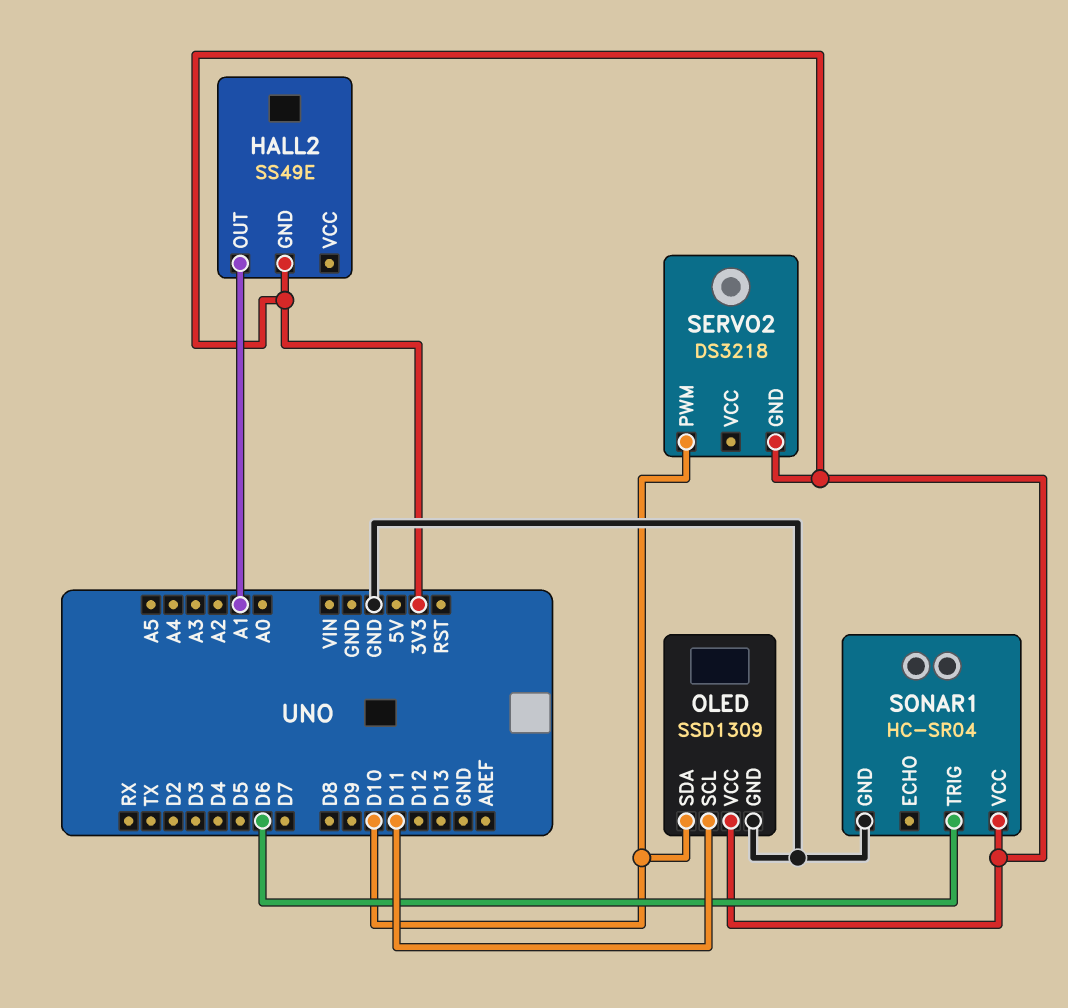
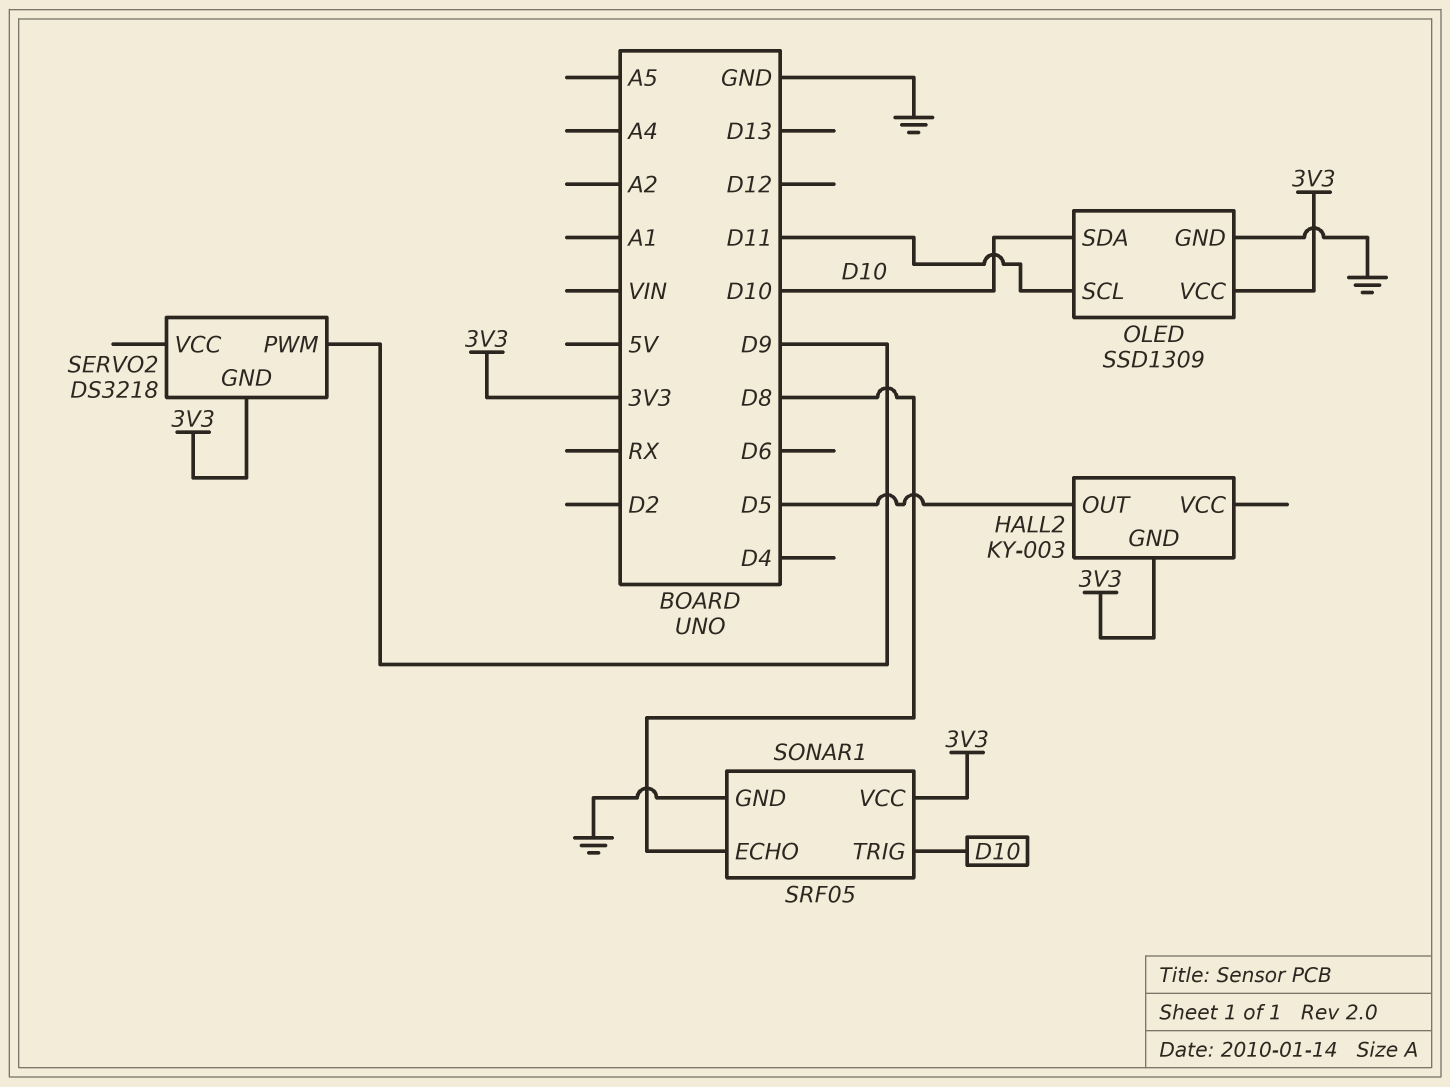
HALL2: SS49E -> KY-003
HALL2 pin OUT: A1 -> D5
SERVO2 pin PWM: D10 -> D9
SONAR1: HC-SR04 -> SRF05
SONAR1 pin ECHO: none -> D8
SONAR1 pin TRIG: D6 -> D10

